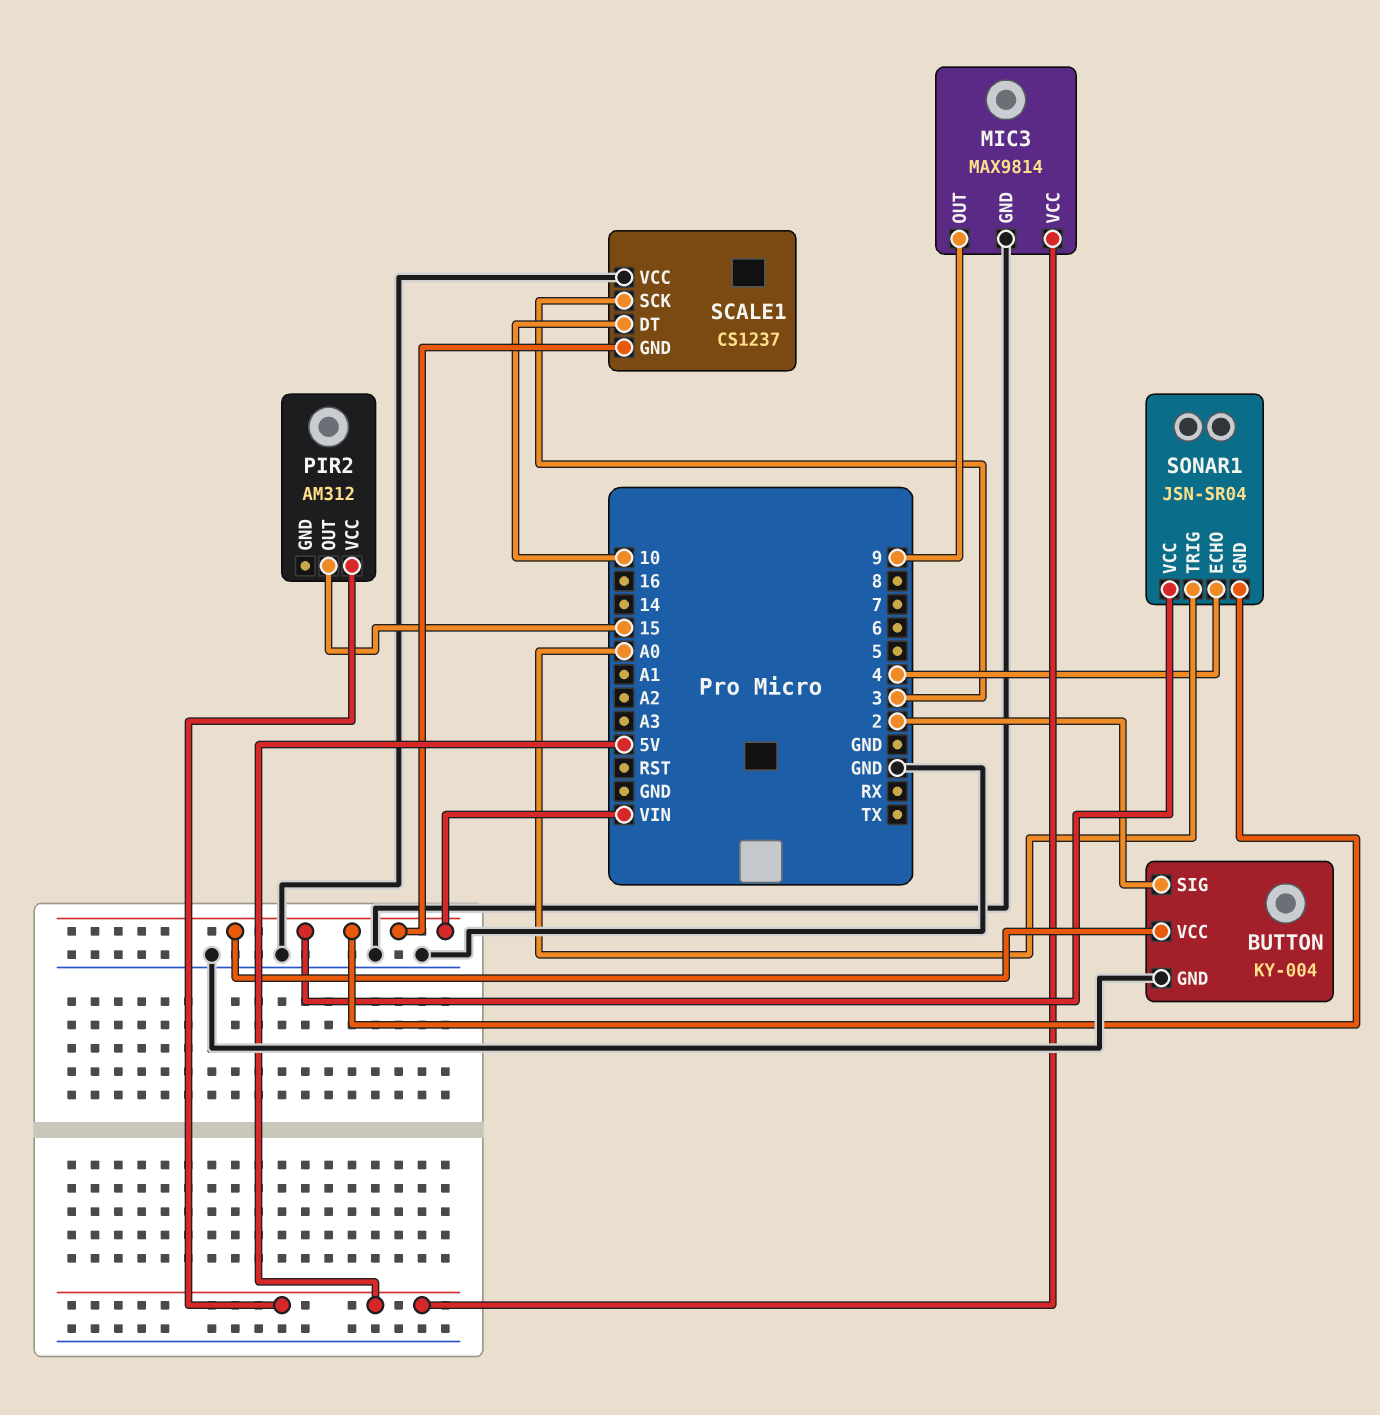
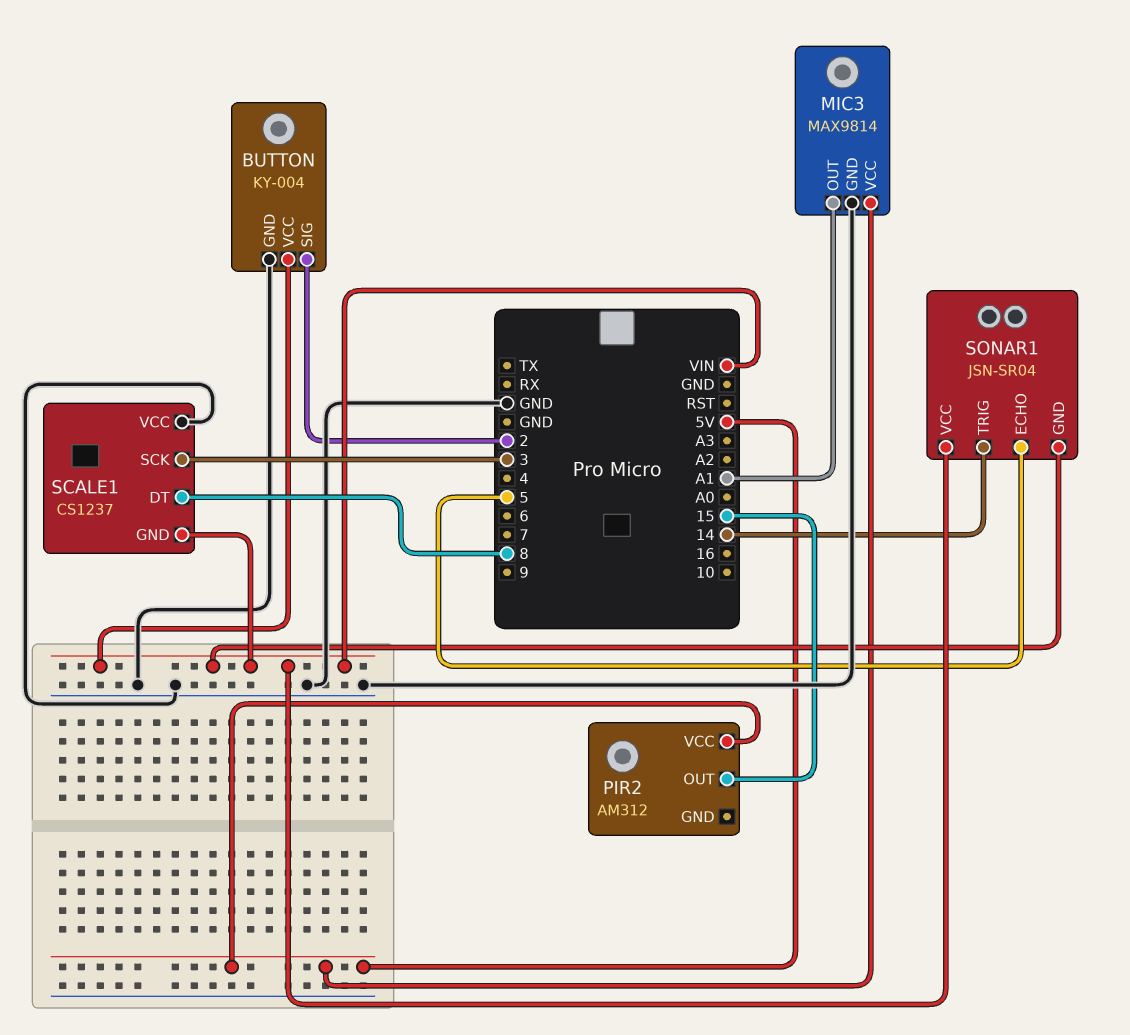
MIC3 pin OUT: 9 -> A1
SCALE1 pin DT: 10 -> 8
SONAR1 pin ECHO: 4 -> 5
SONAR1 pin TRIG: A0 -> 14

